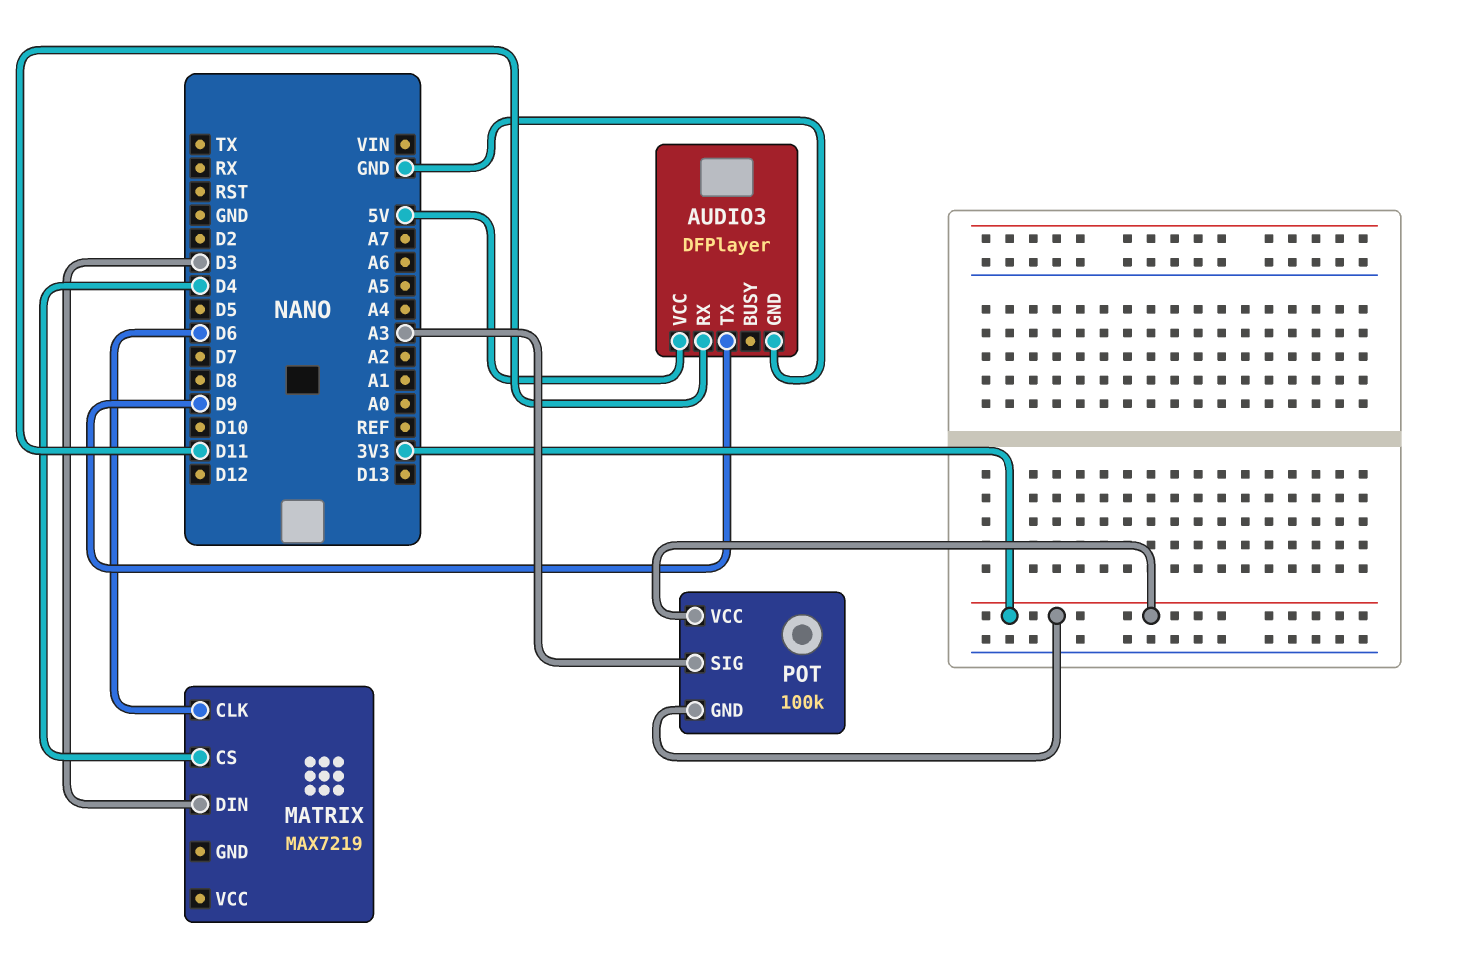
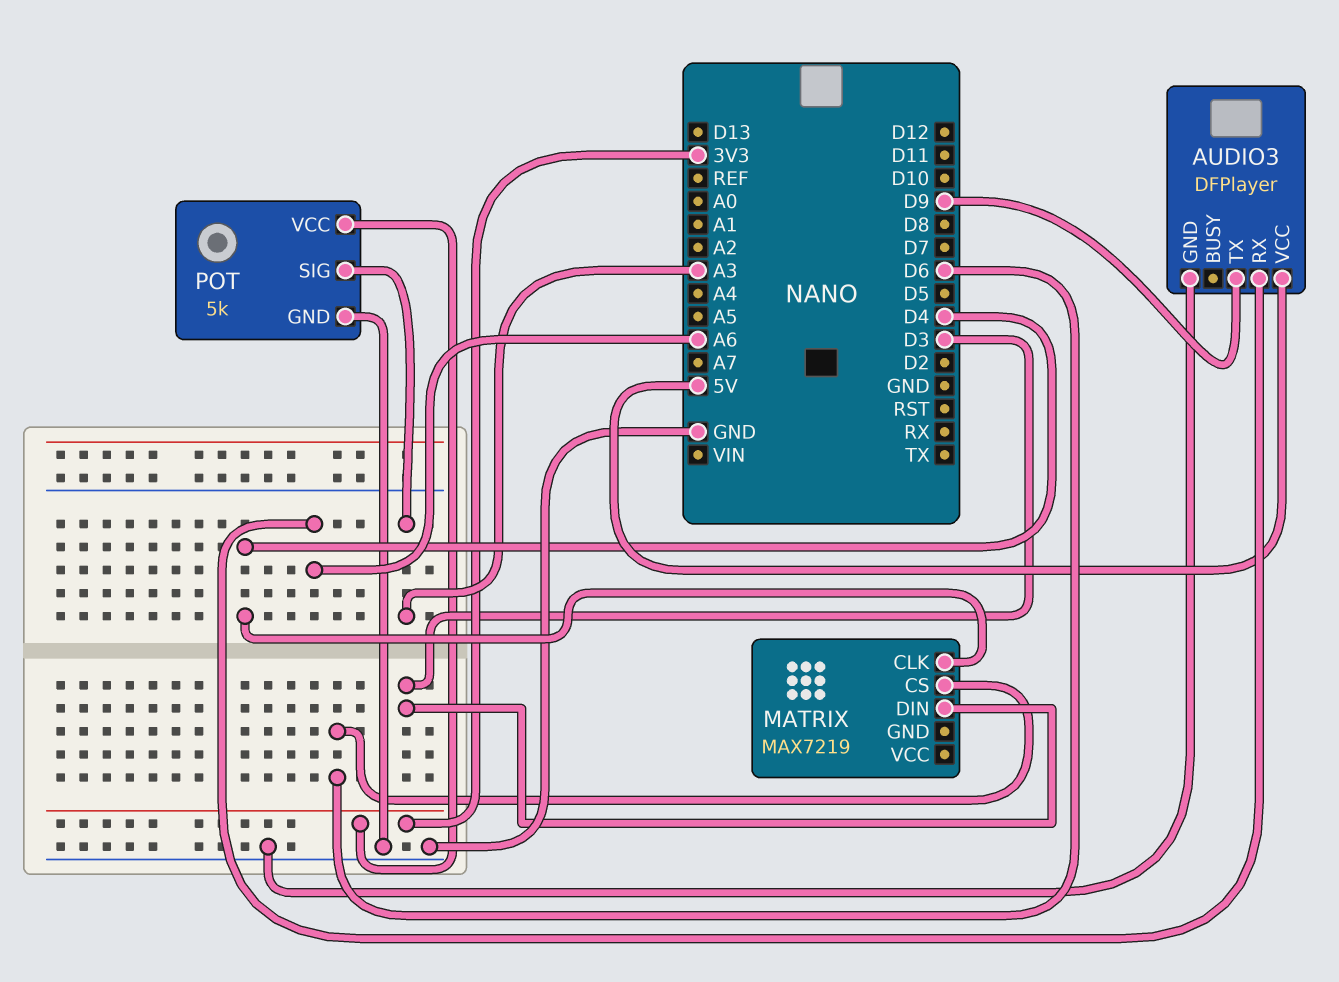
AUDIO3 pin RX: D11 -> A6
MATRIX pin CLK: D6 -> D4
MATRIX pin CS: D4 -> D6
POT: 100k -> 5k
POT pin GND: 3V3 -> GND

